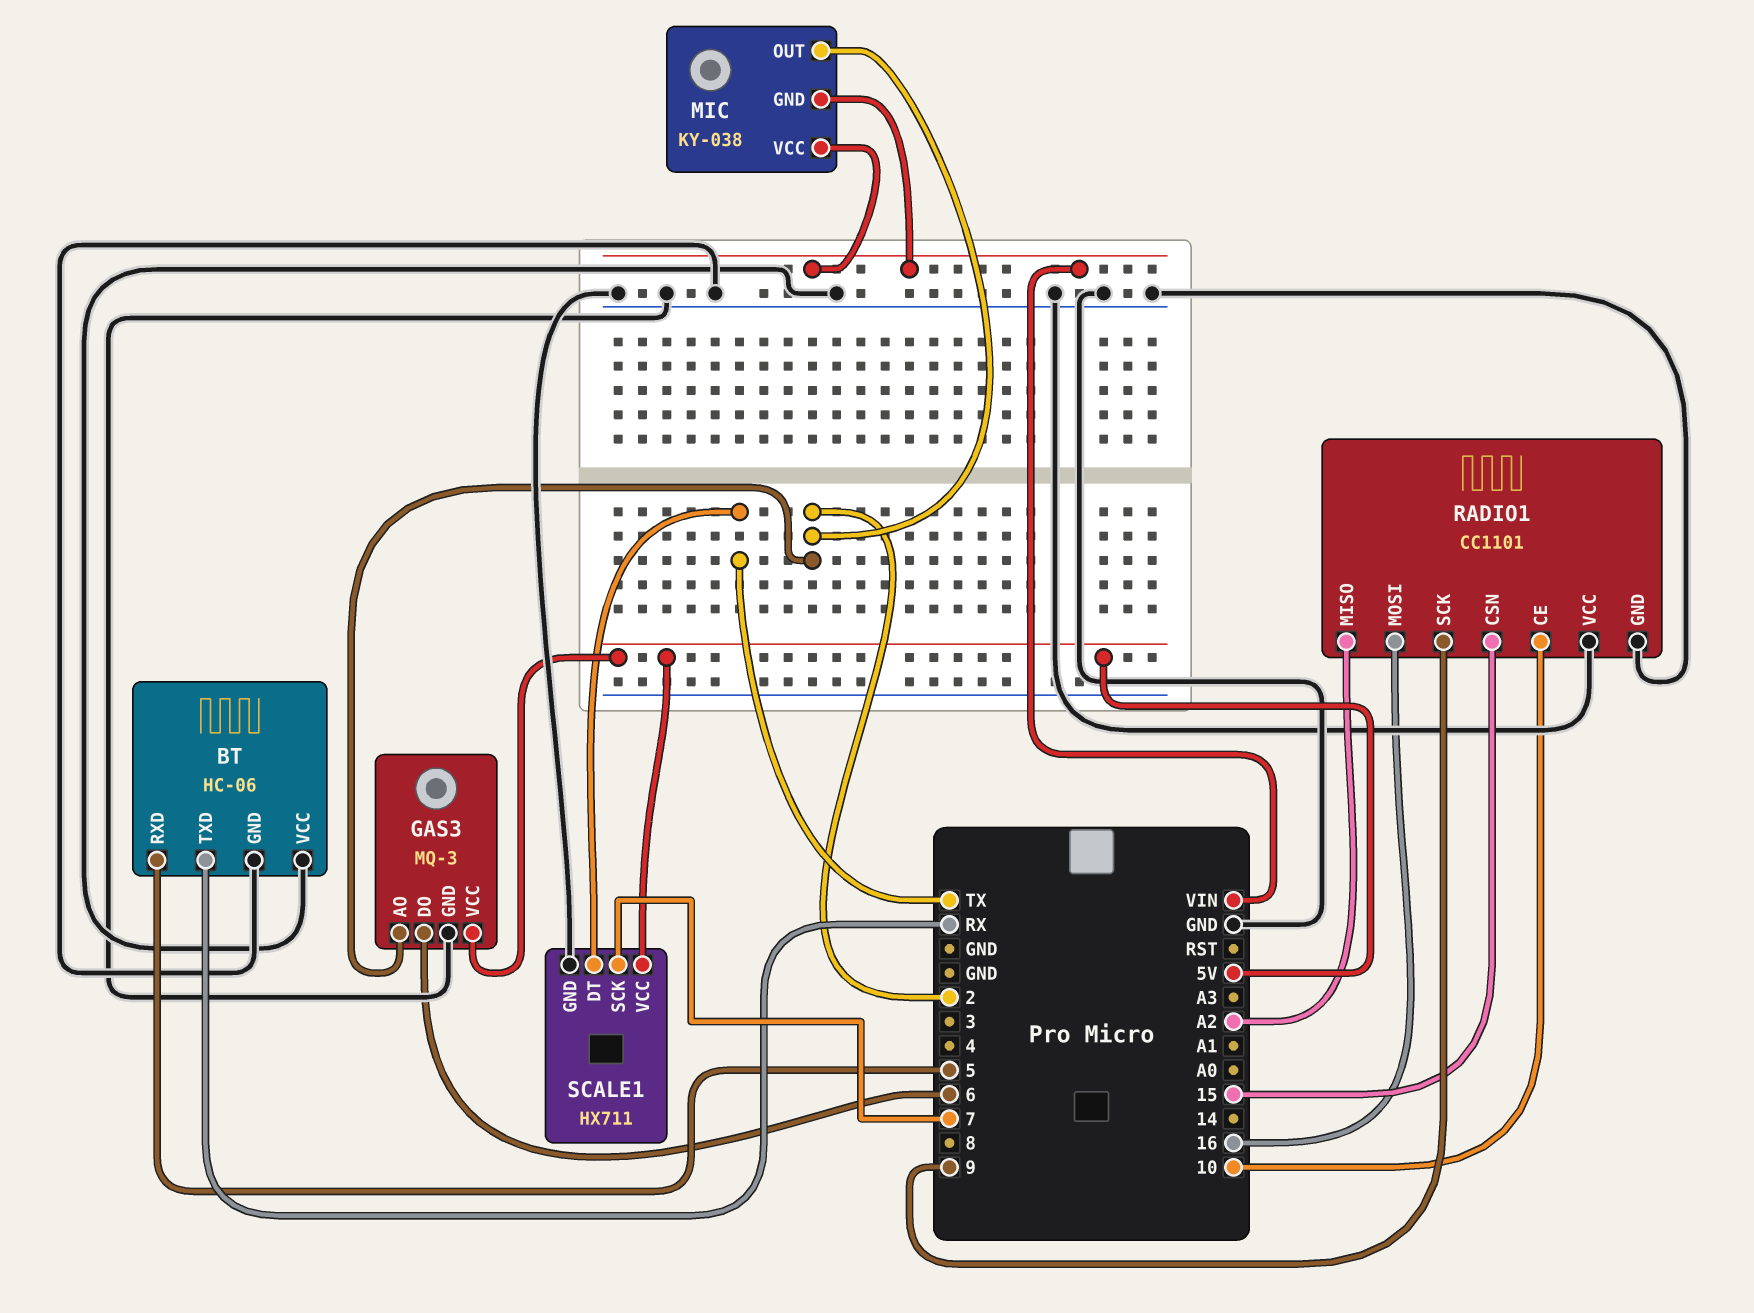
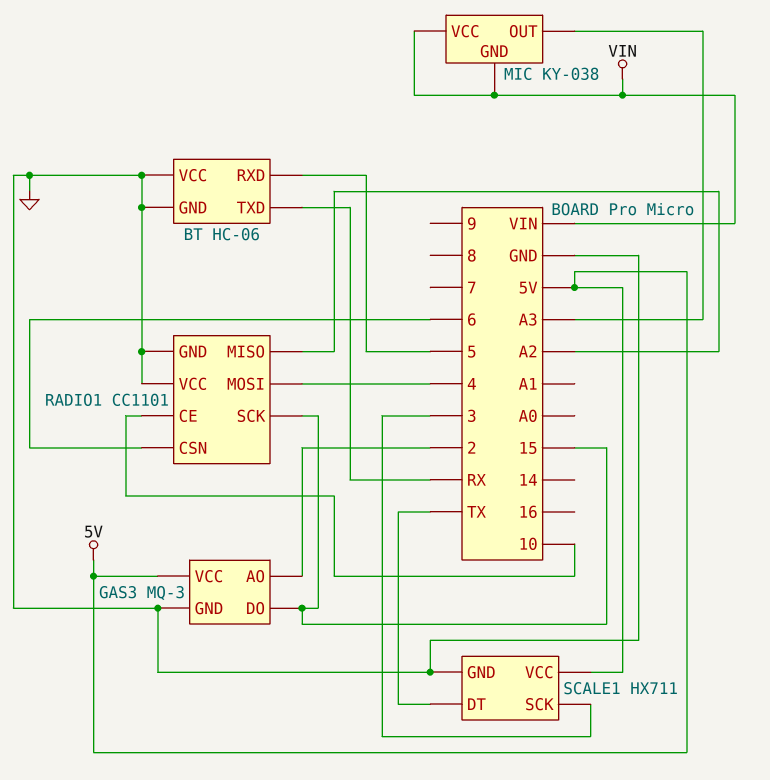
GAS3 pin DO: 6 -> 15
MIC pin OUT: 2 -> A3
RADIO1 pin CSN: 15 -> 6
RADIO1 pin MOSI: 16 -> 4
RADIO1 pin SCK: 9 -> 15
SCALE1 pin SCK: 7 -> 3

